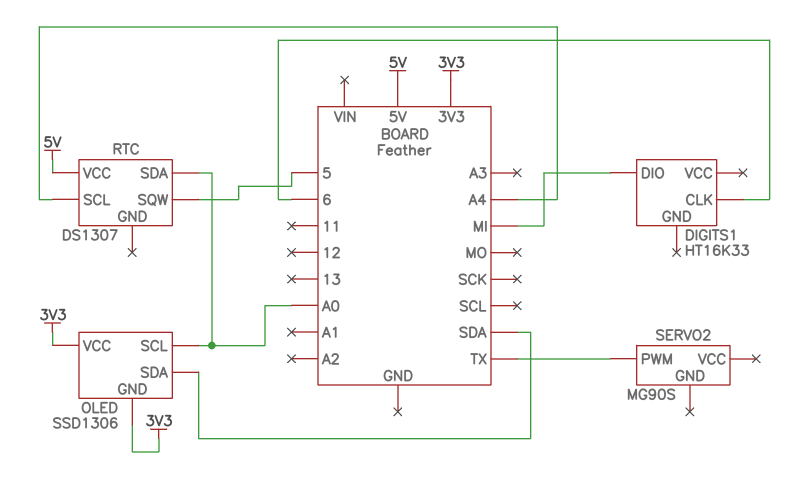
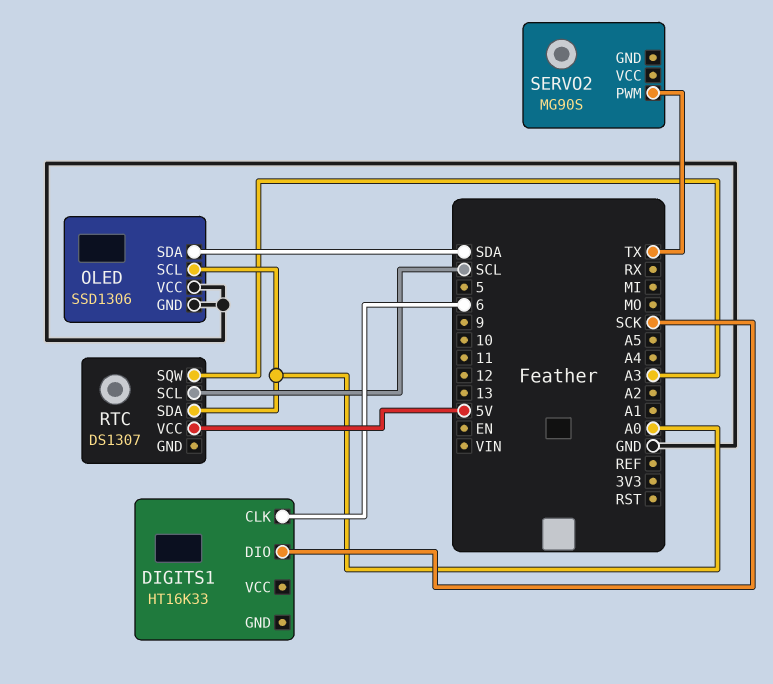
DIGITS1 pin DIO: MI -> SCK
OLED pin GND: 3V3 -> GND
OLED pin VCC: 3V3 -> GND
RTC pin SCL: A4 -> SCL
RTC pin SQW: 5 -> A3

